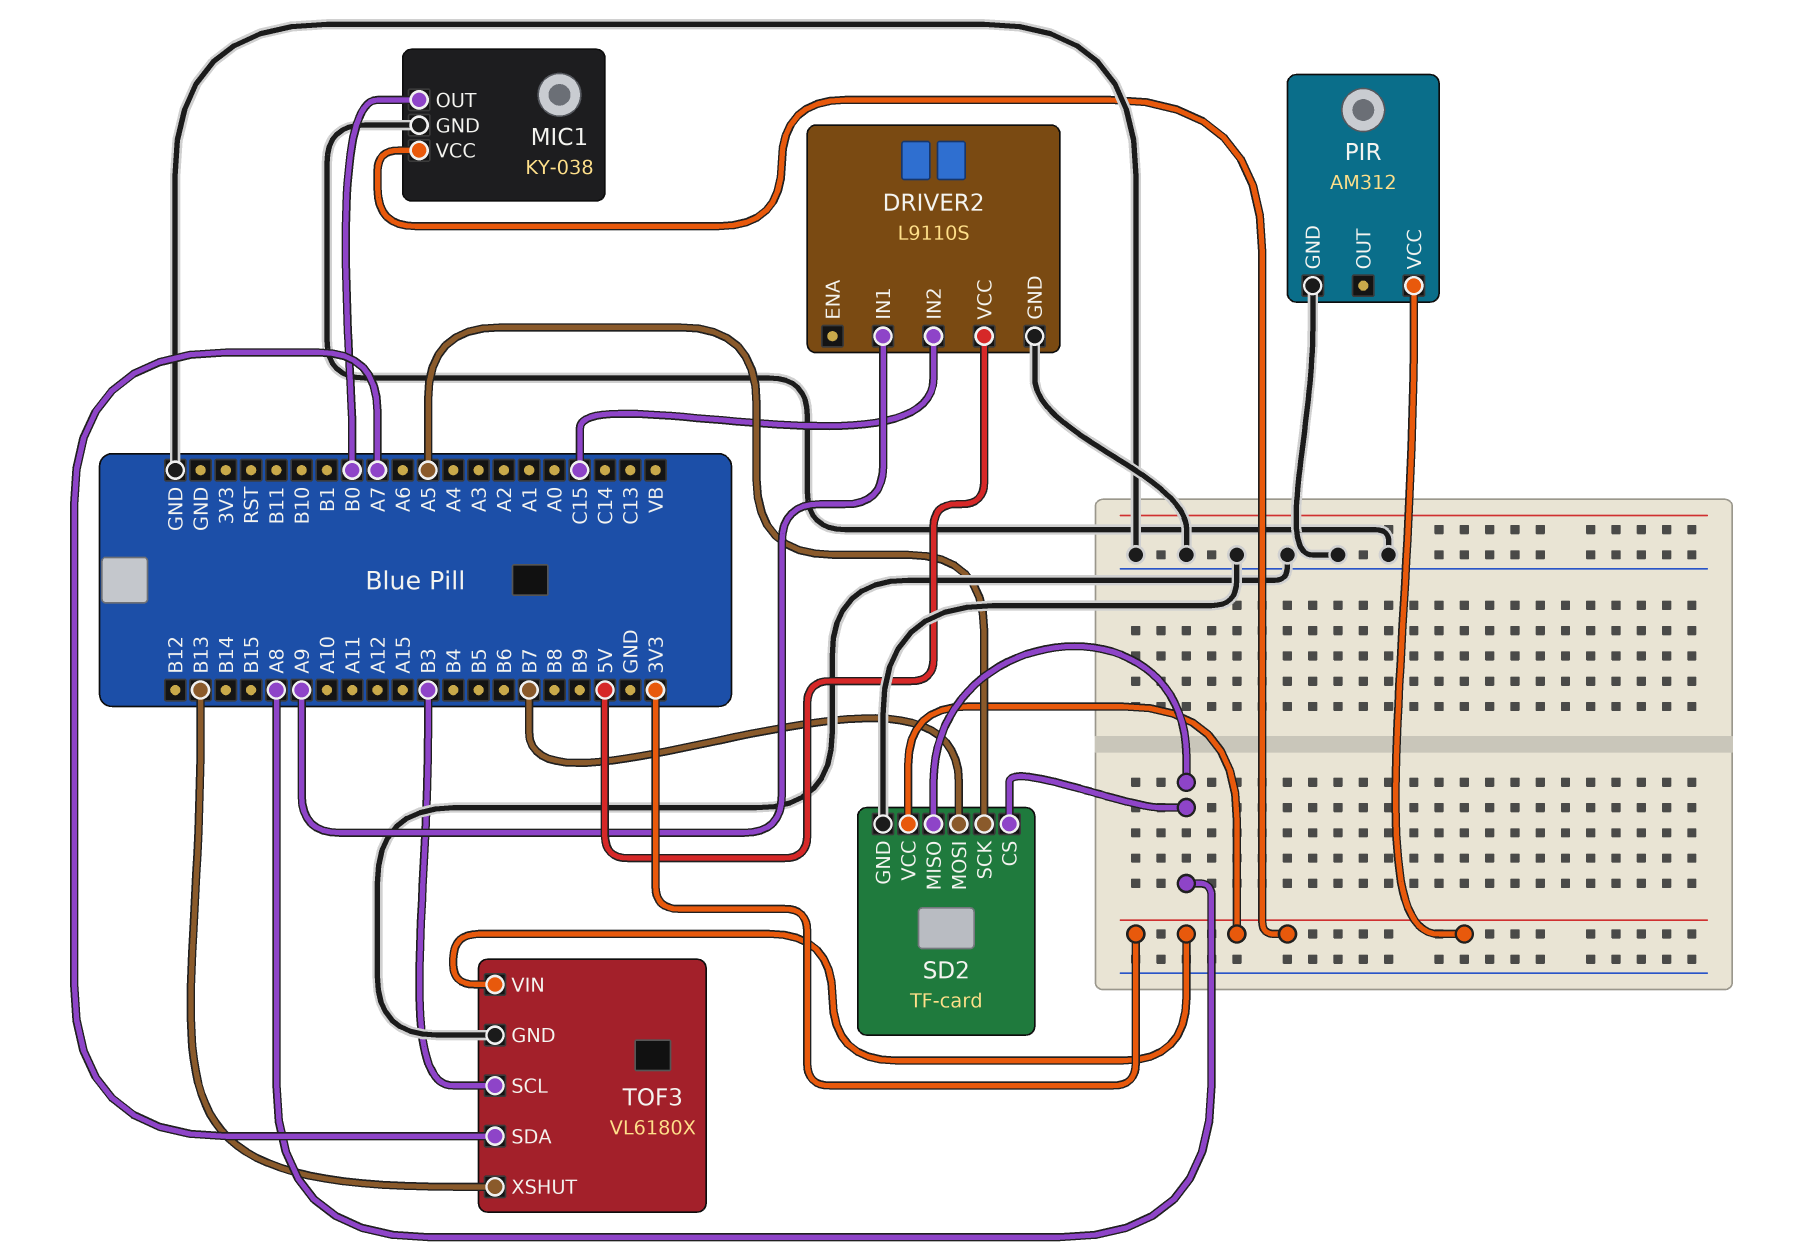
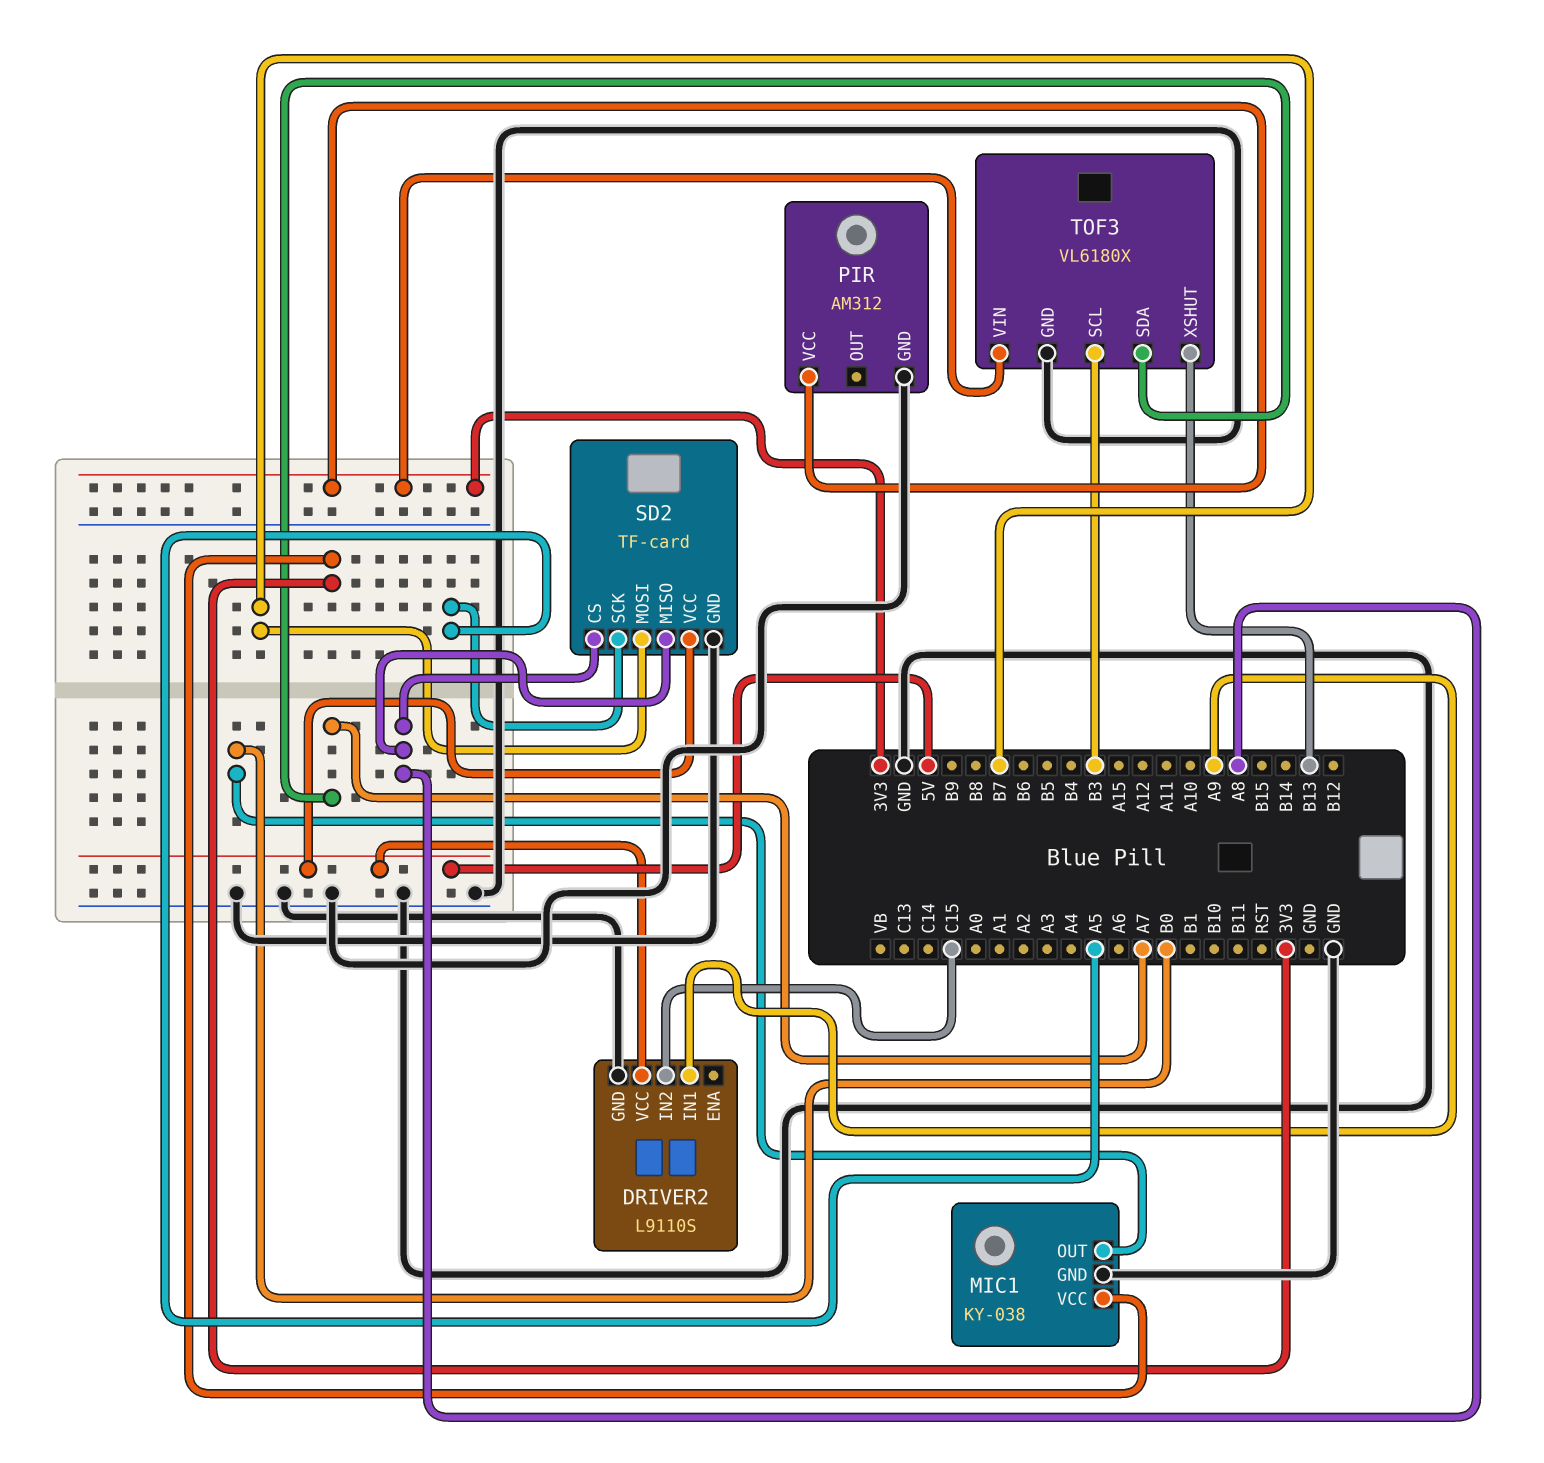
SD2 pin VCC: 3V3 -> 5V

